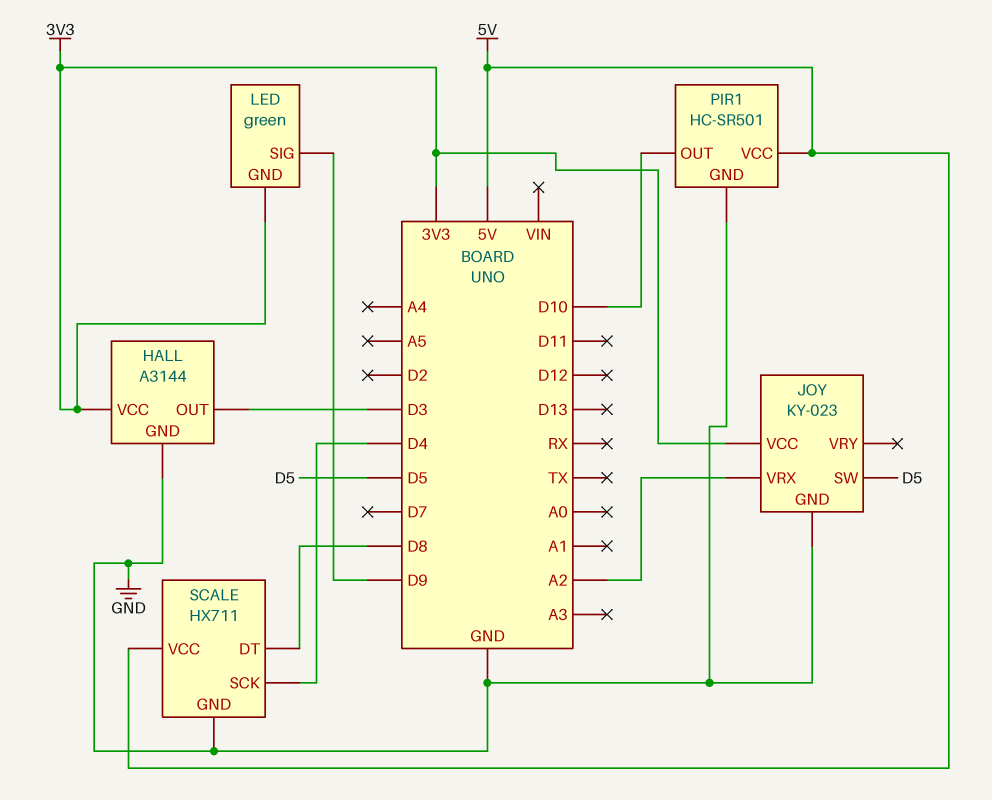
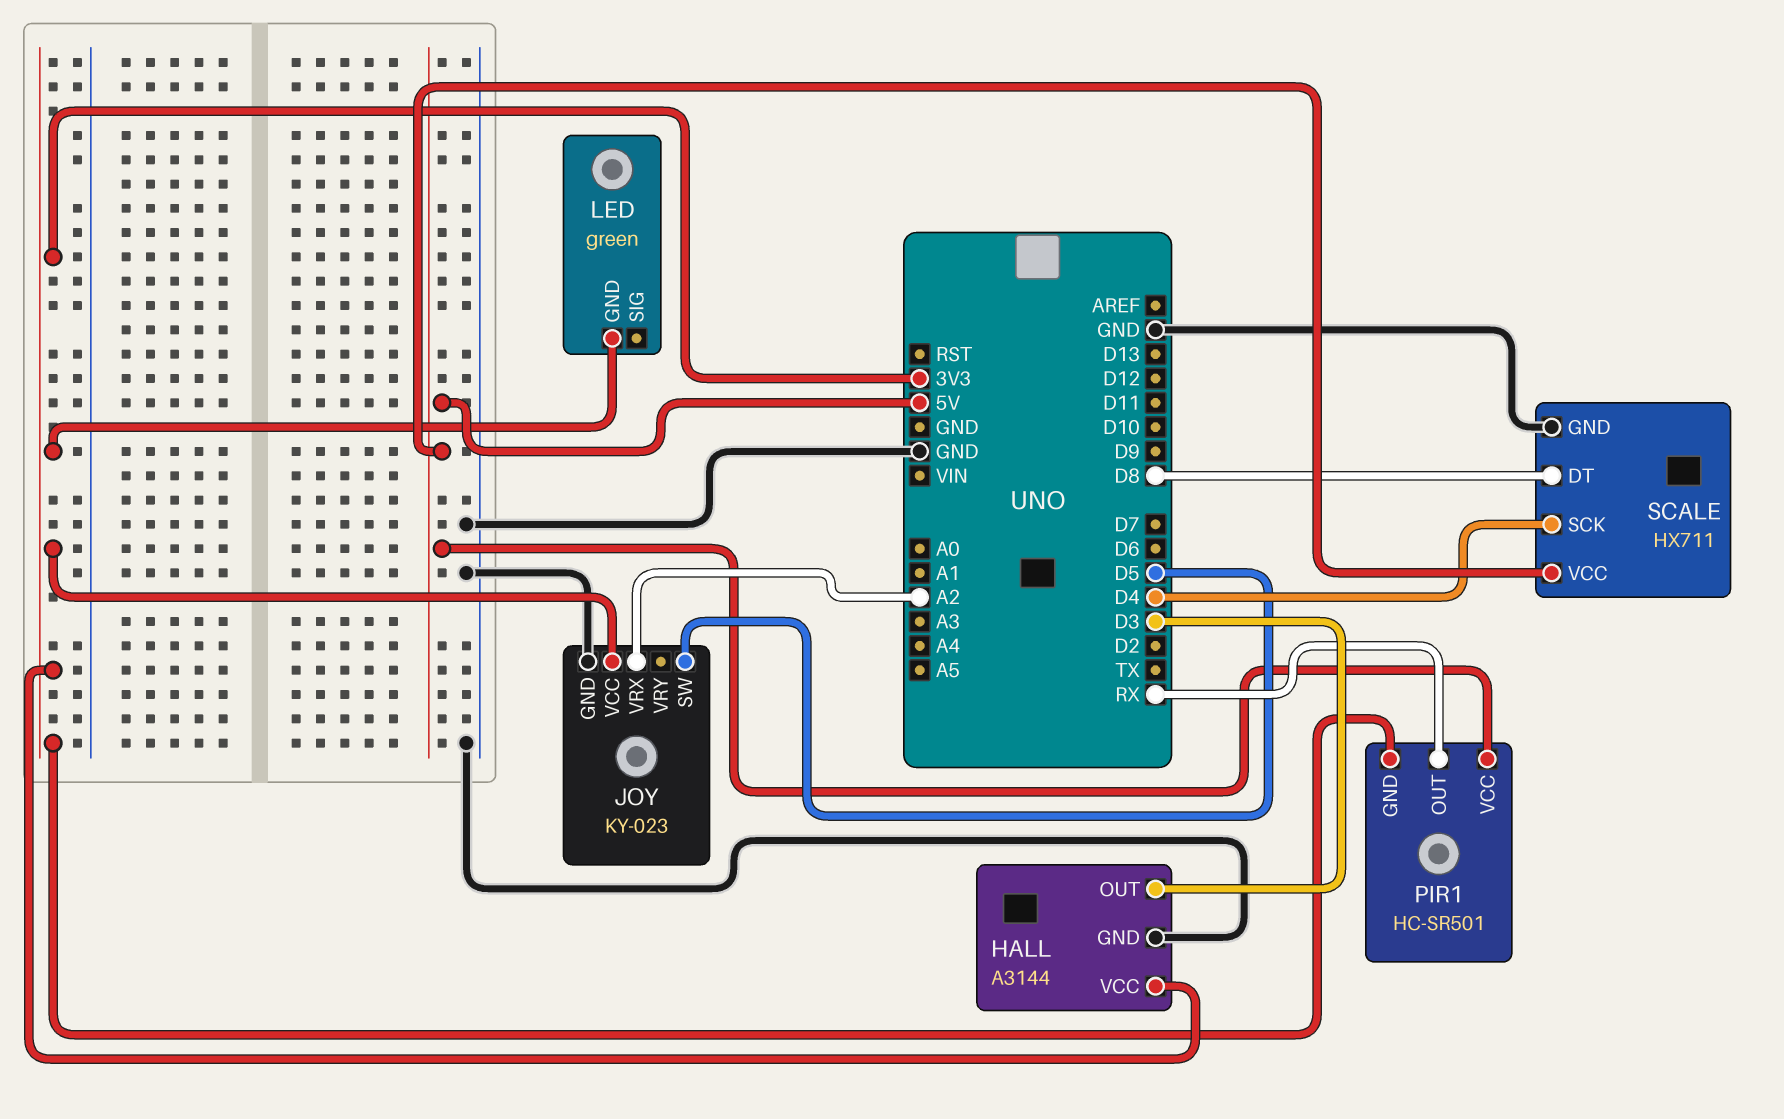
LED pin SIG: D9 -> none
PIR1 pin GND: GND -> 3V3
PIR1 pin OUT: D10 -> RX

